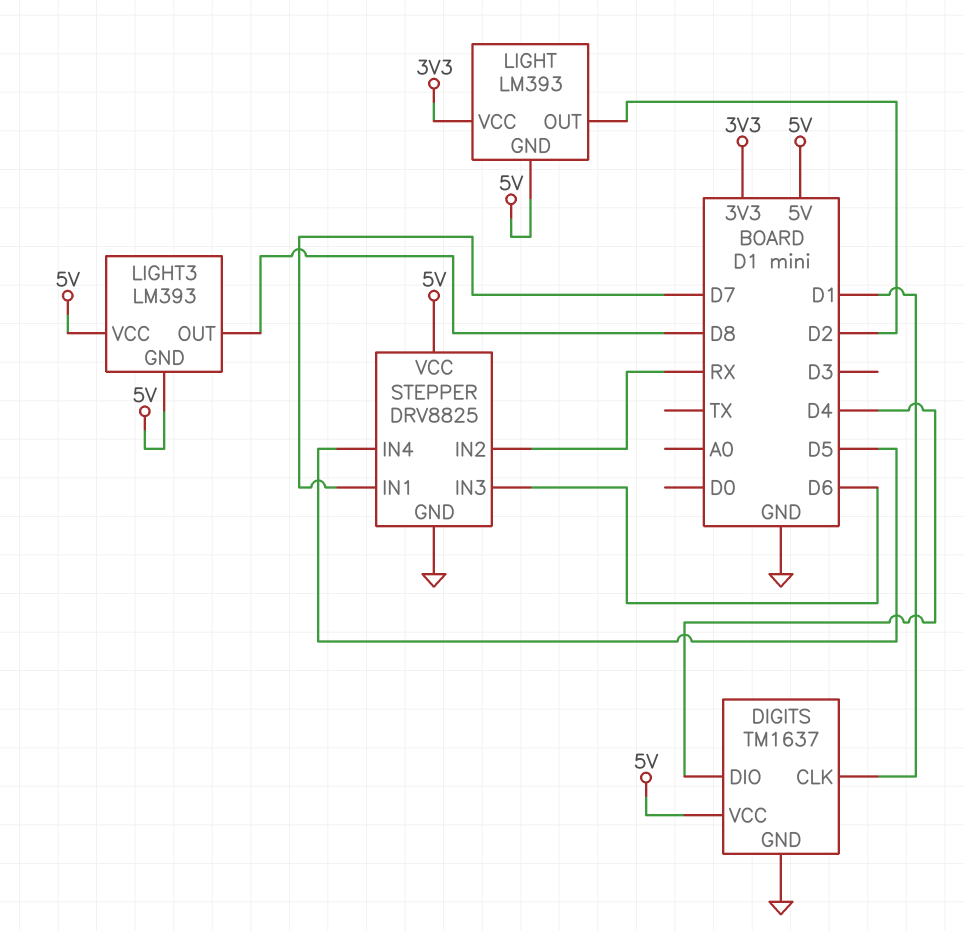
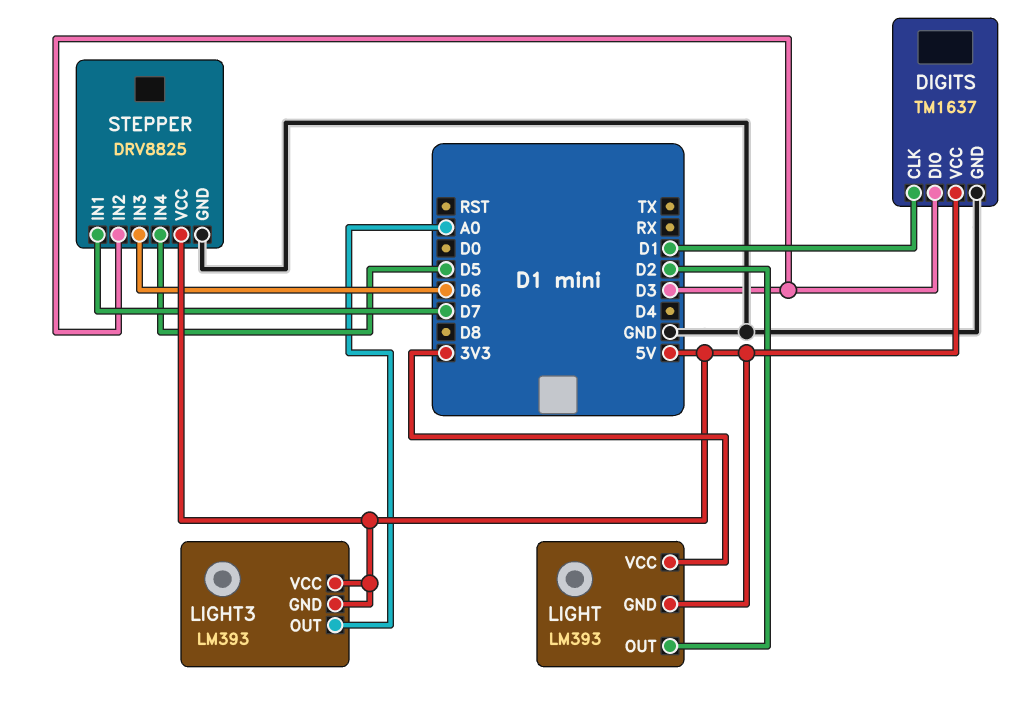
DIGITS pin DIO: D4 -> D3
LIGHT3 pin OUT: D8 -> A0
STEPPER pin IN2: RX -> D3

